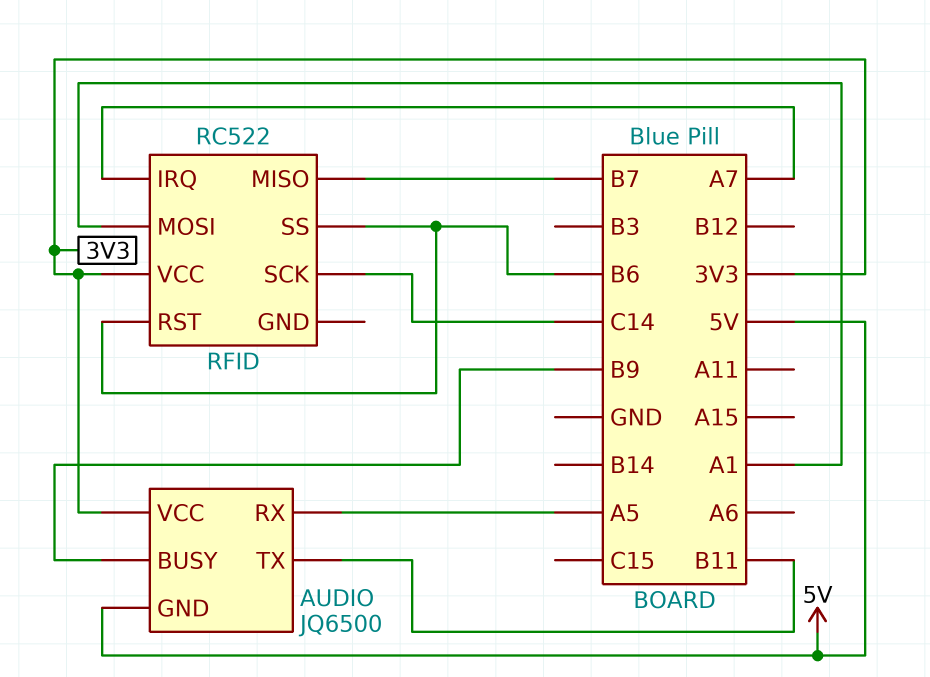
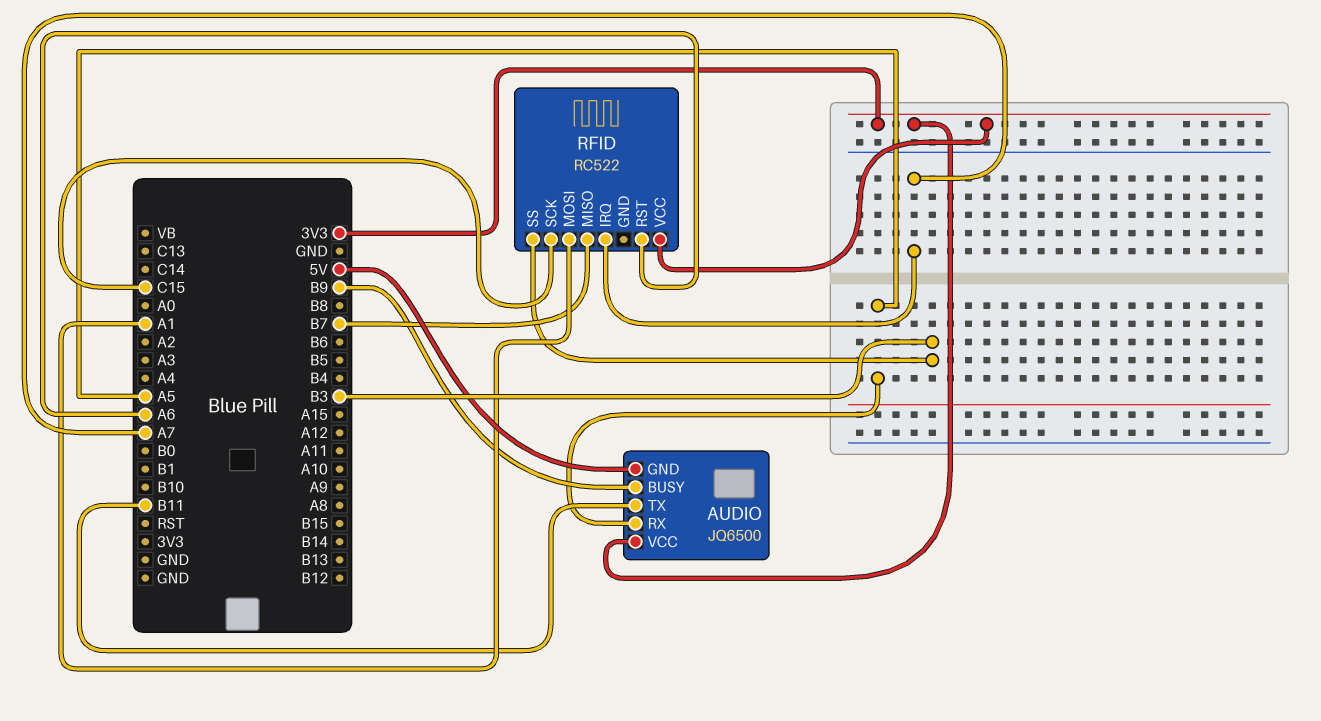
RFID pin RST: B6 -> A6
RFID pin SCK: C14 -> C15
RFID pin SS: B6 -> B3

